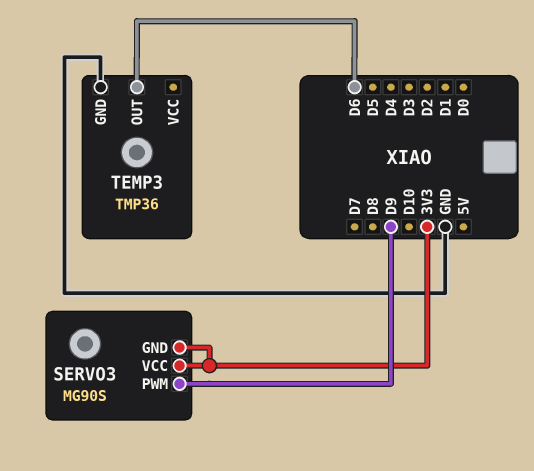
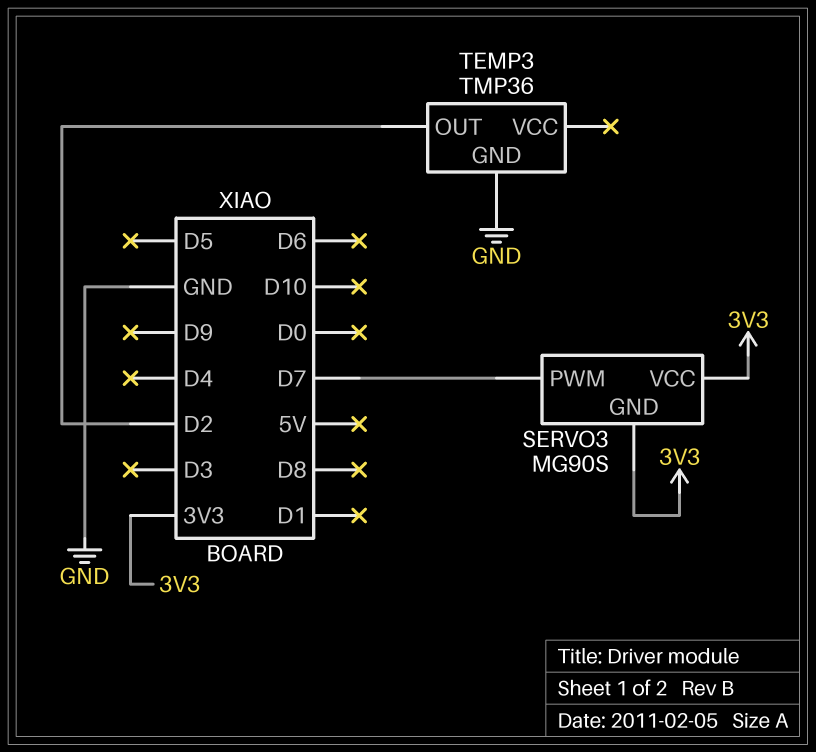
SERVO3 pin PWM: D9 -> D7
TEMP3 pin OUT: D6 -> D2

